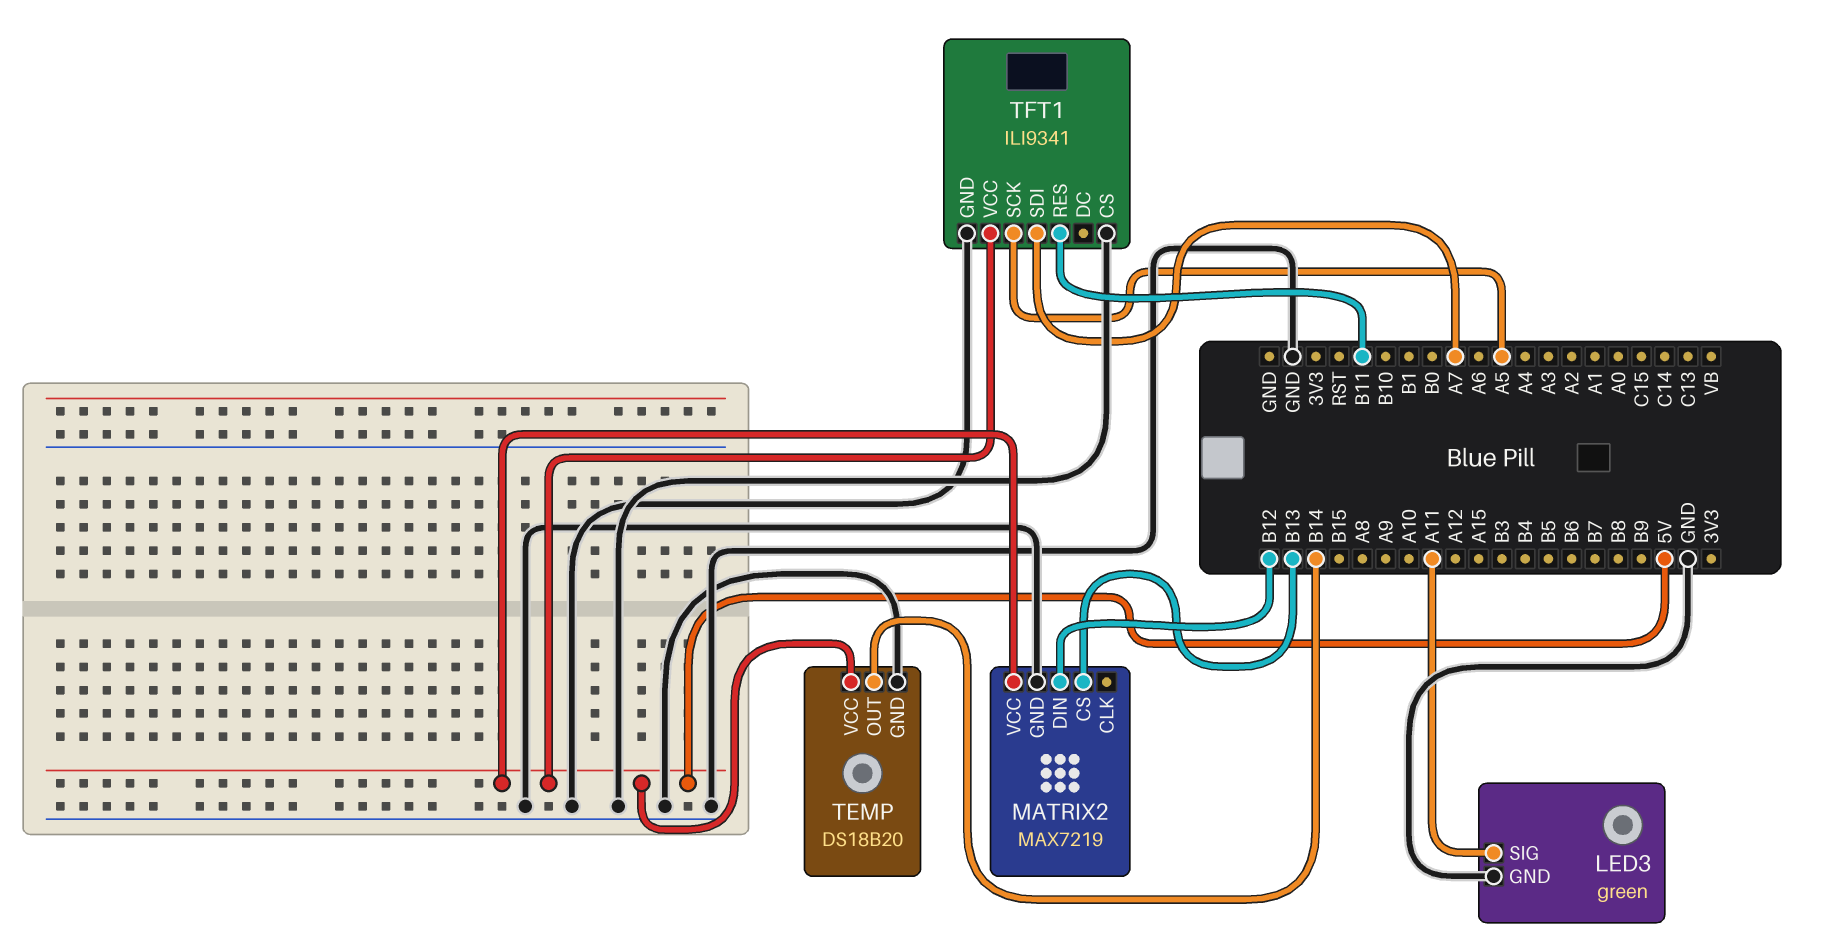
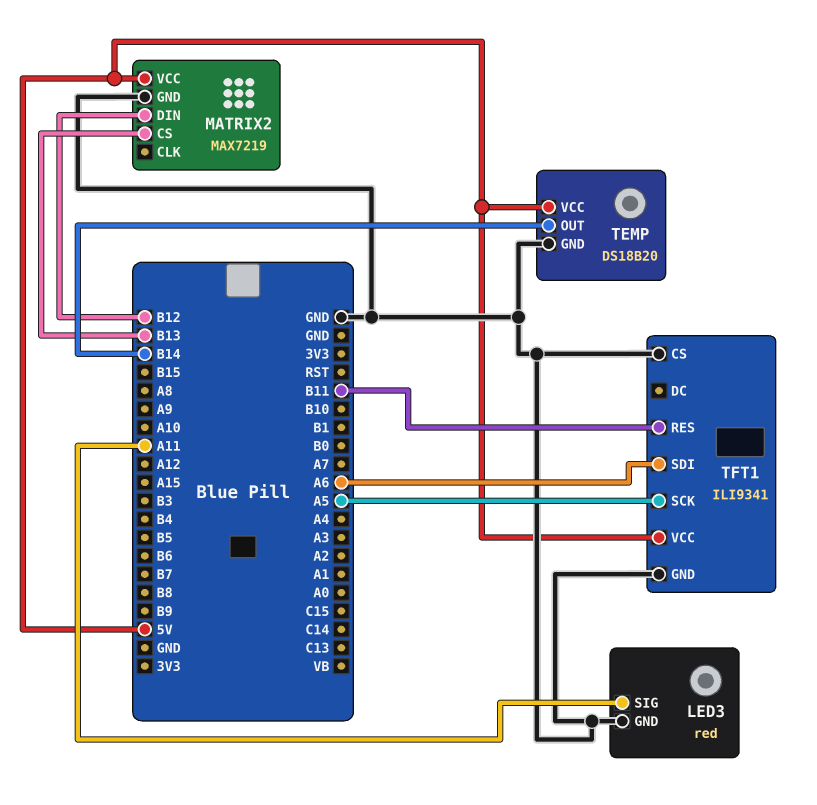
LED3: green -> red
TFT1 pin SDI: A7 -> A6

